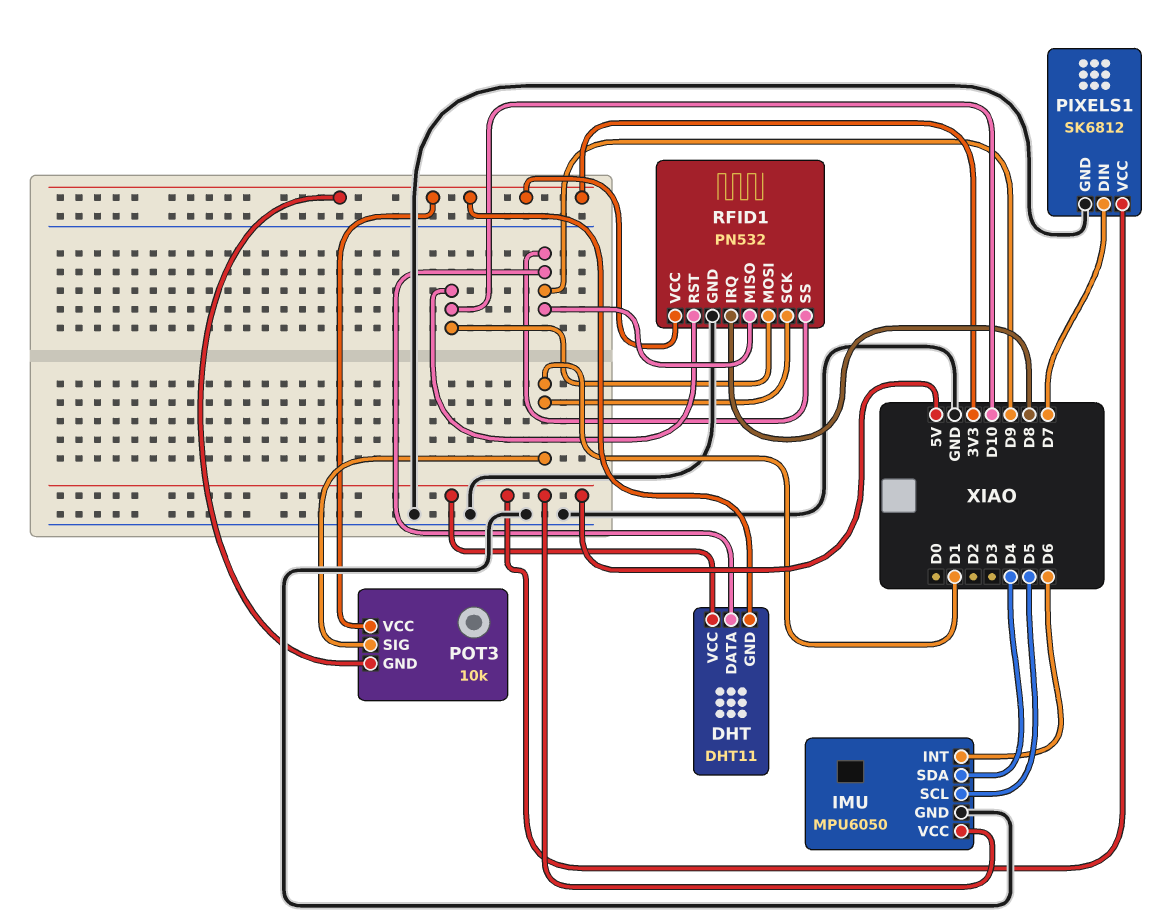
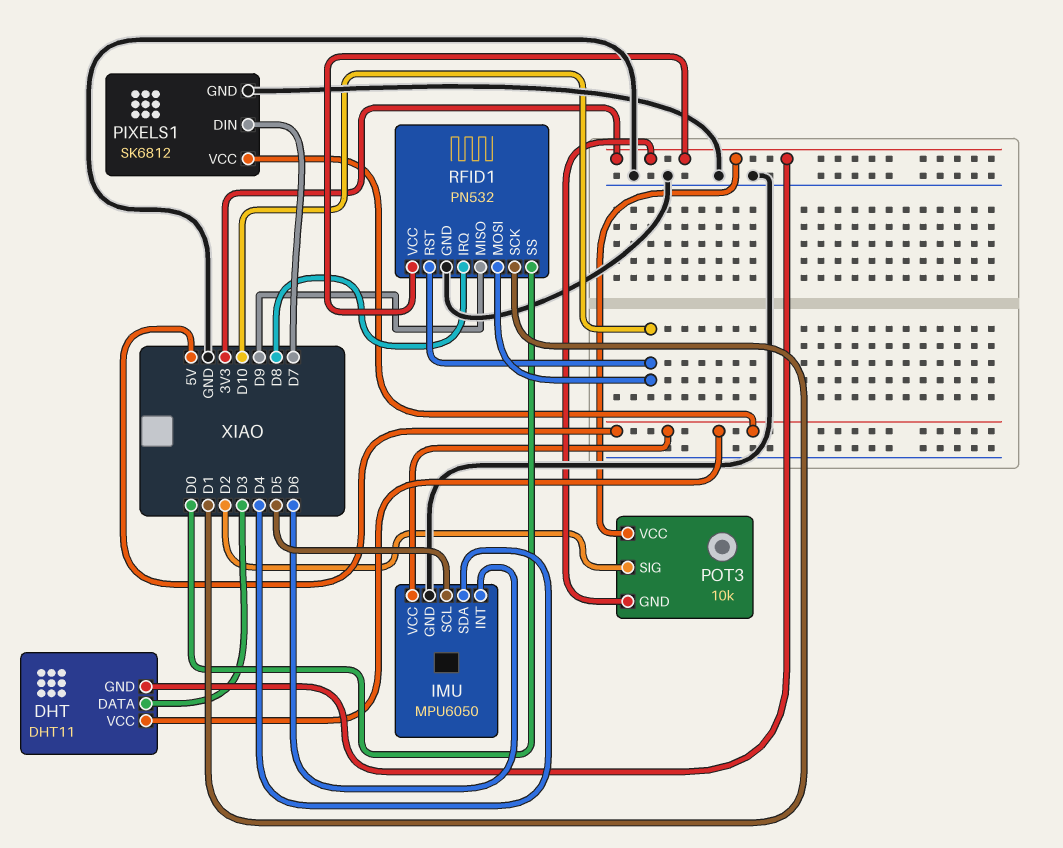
DHT pin DATA: D9 -> D3
POT3 pin SIG: D1 -> D2
RFID1 pin SS: D9 -> D0

